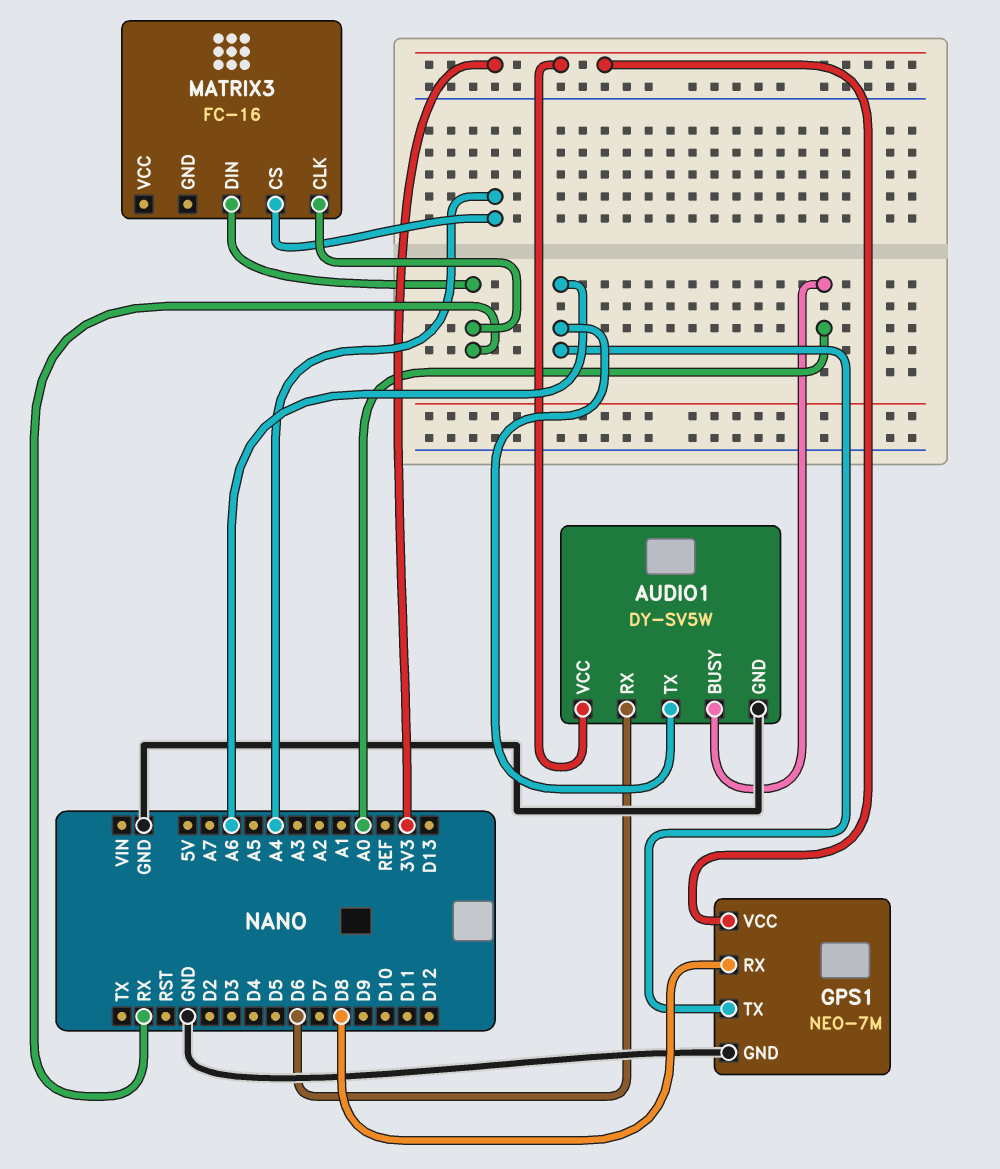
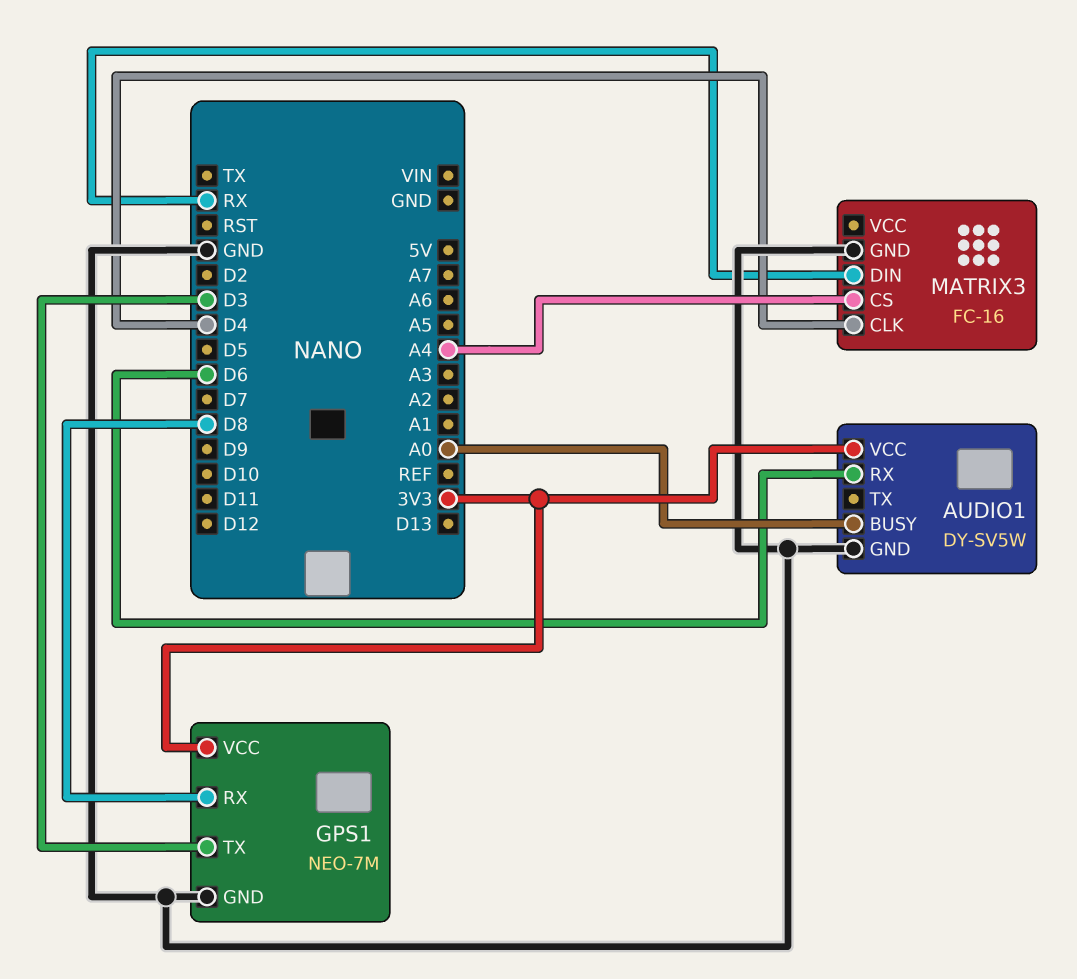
AUDIO1 pin TX: A6 -> none
GPS1 pin TX: A6 -> D3
MATRIX3 pin CLK: RX -> D4
MATRIX3 pin GND: none -> GND

